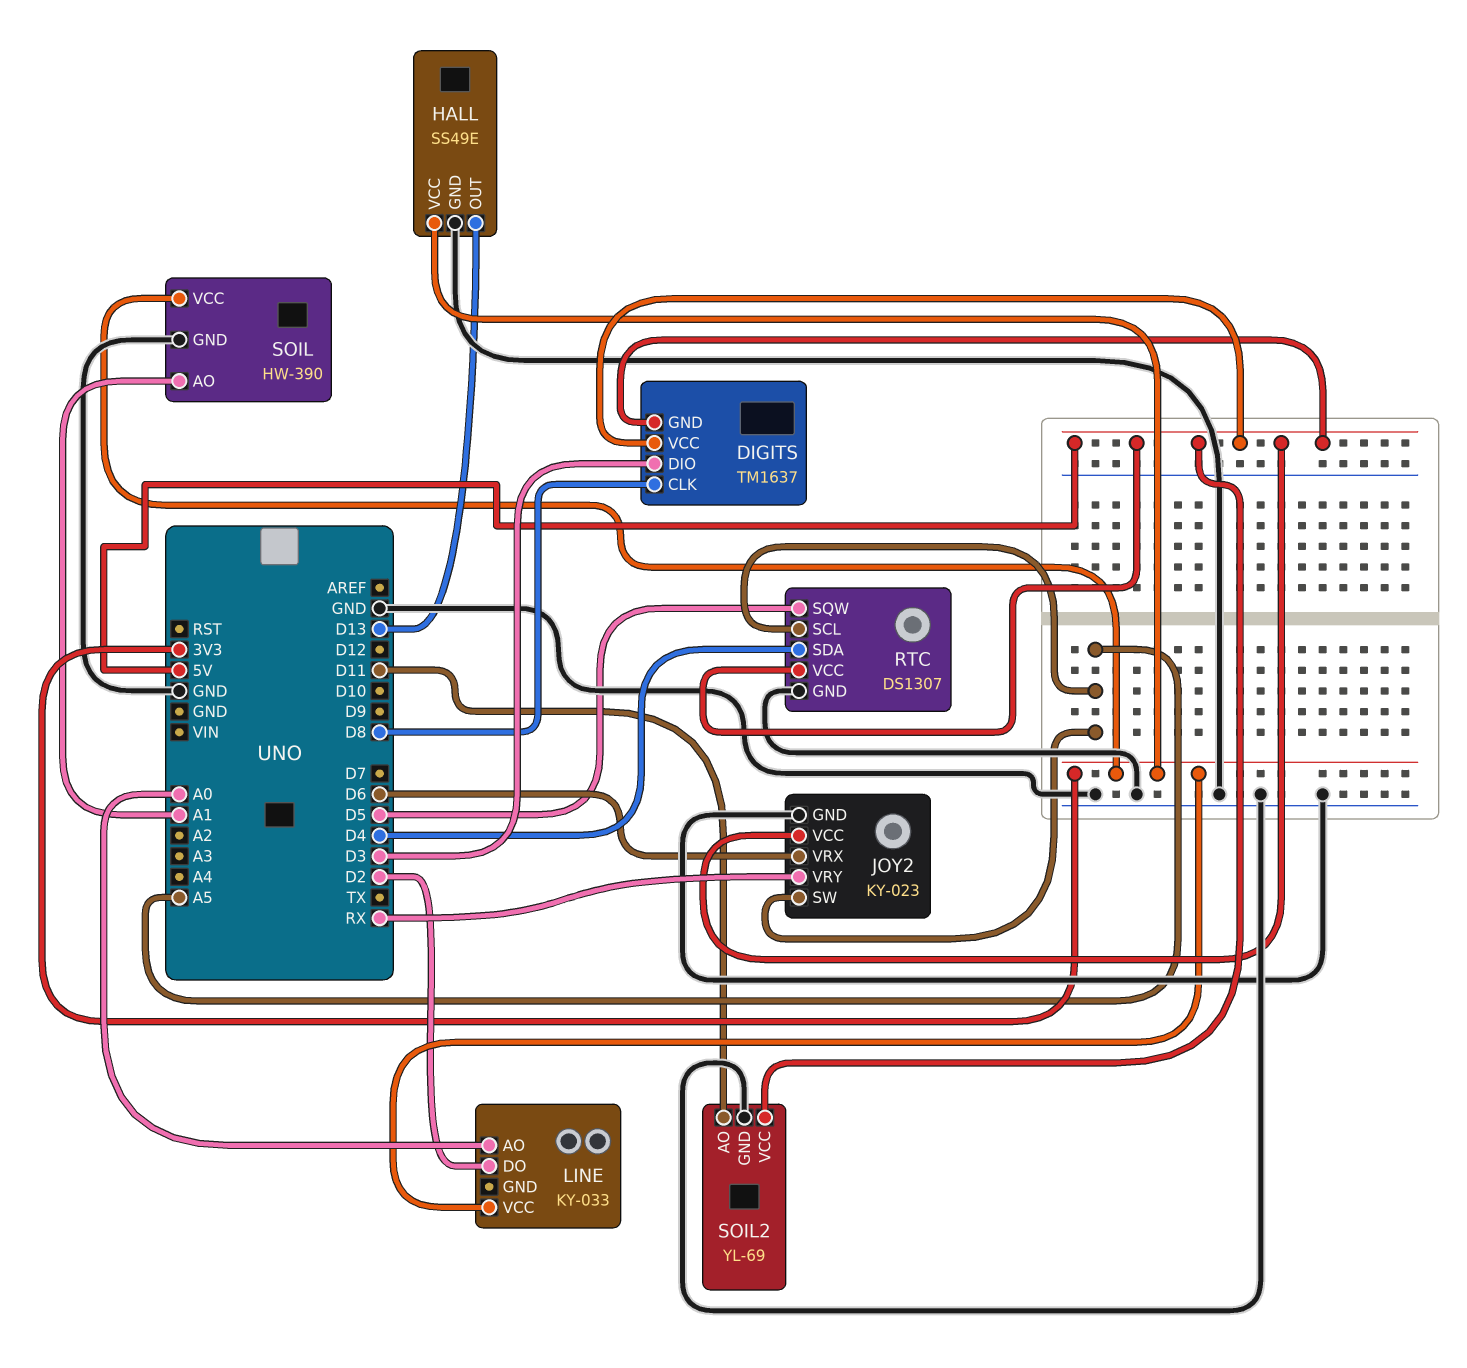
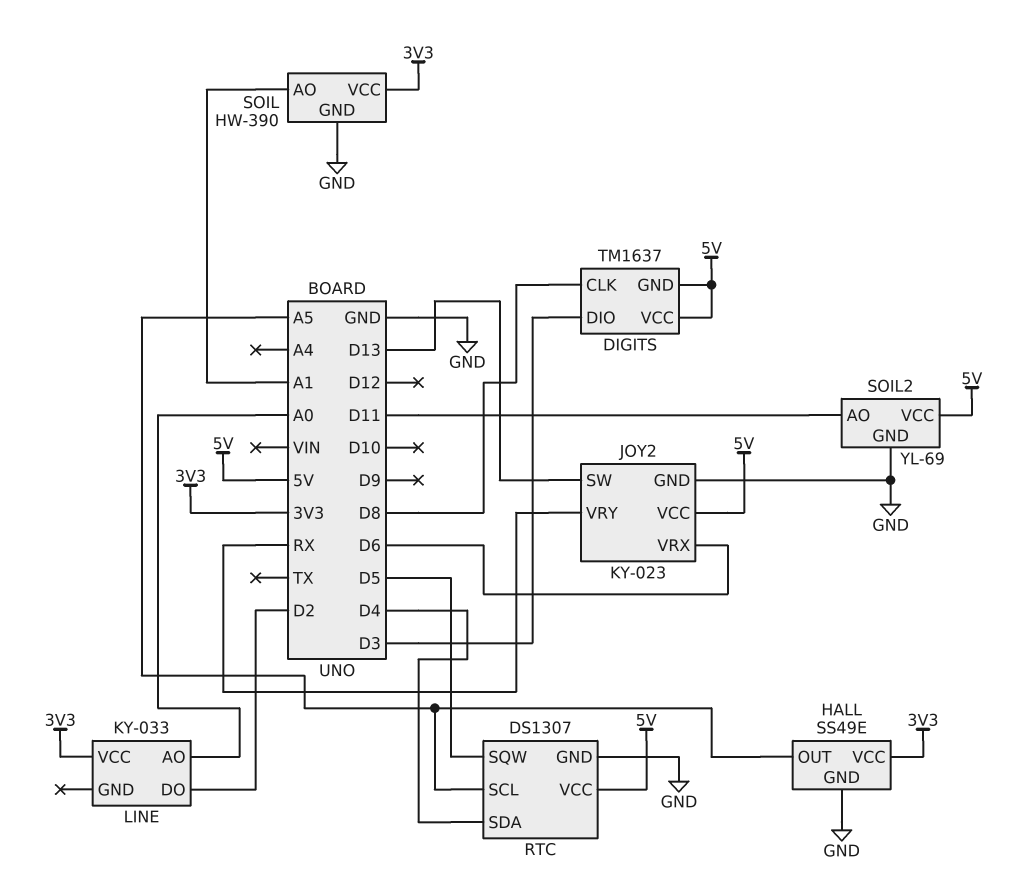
HALL pin OUT: D13 -> A5
JOY2 pin SW: A5 -> D13

